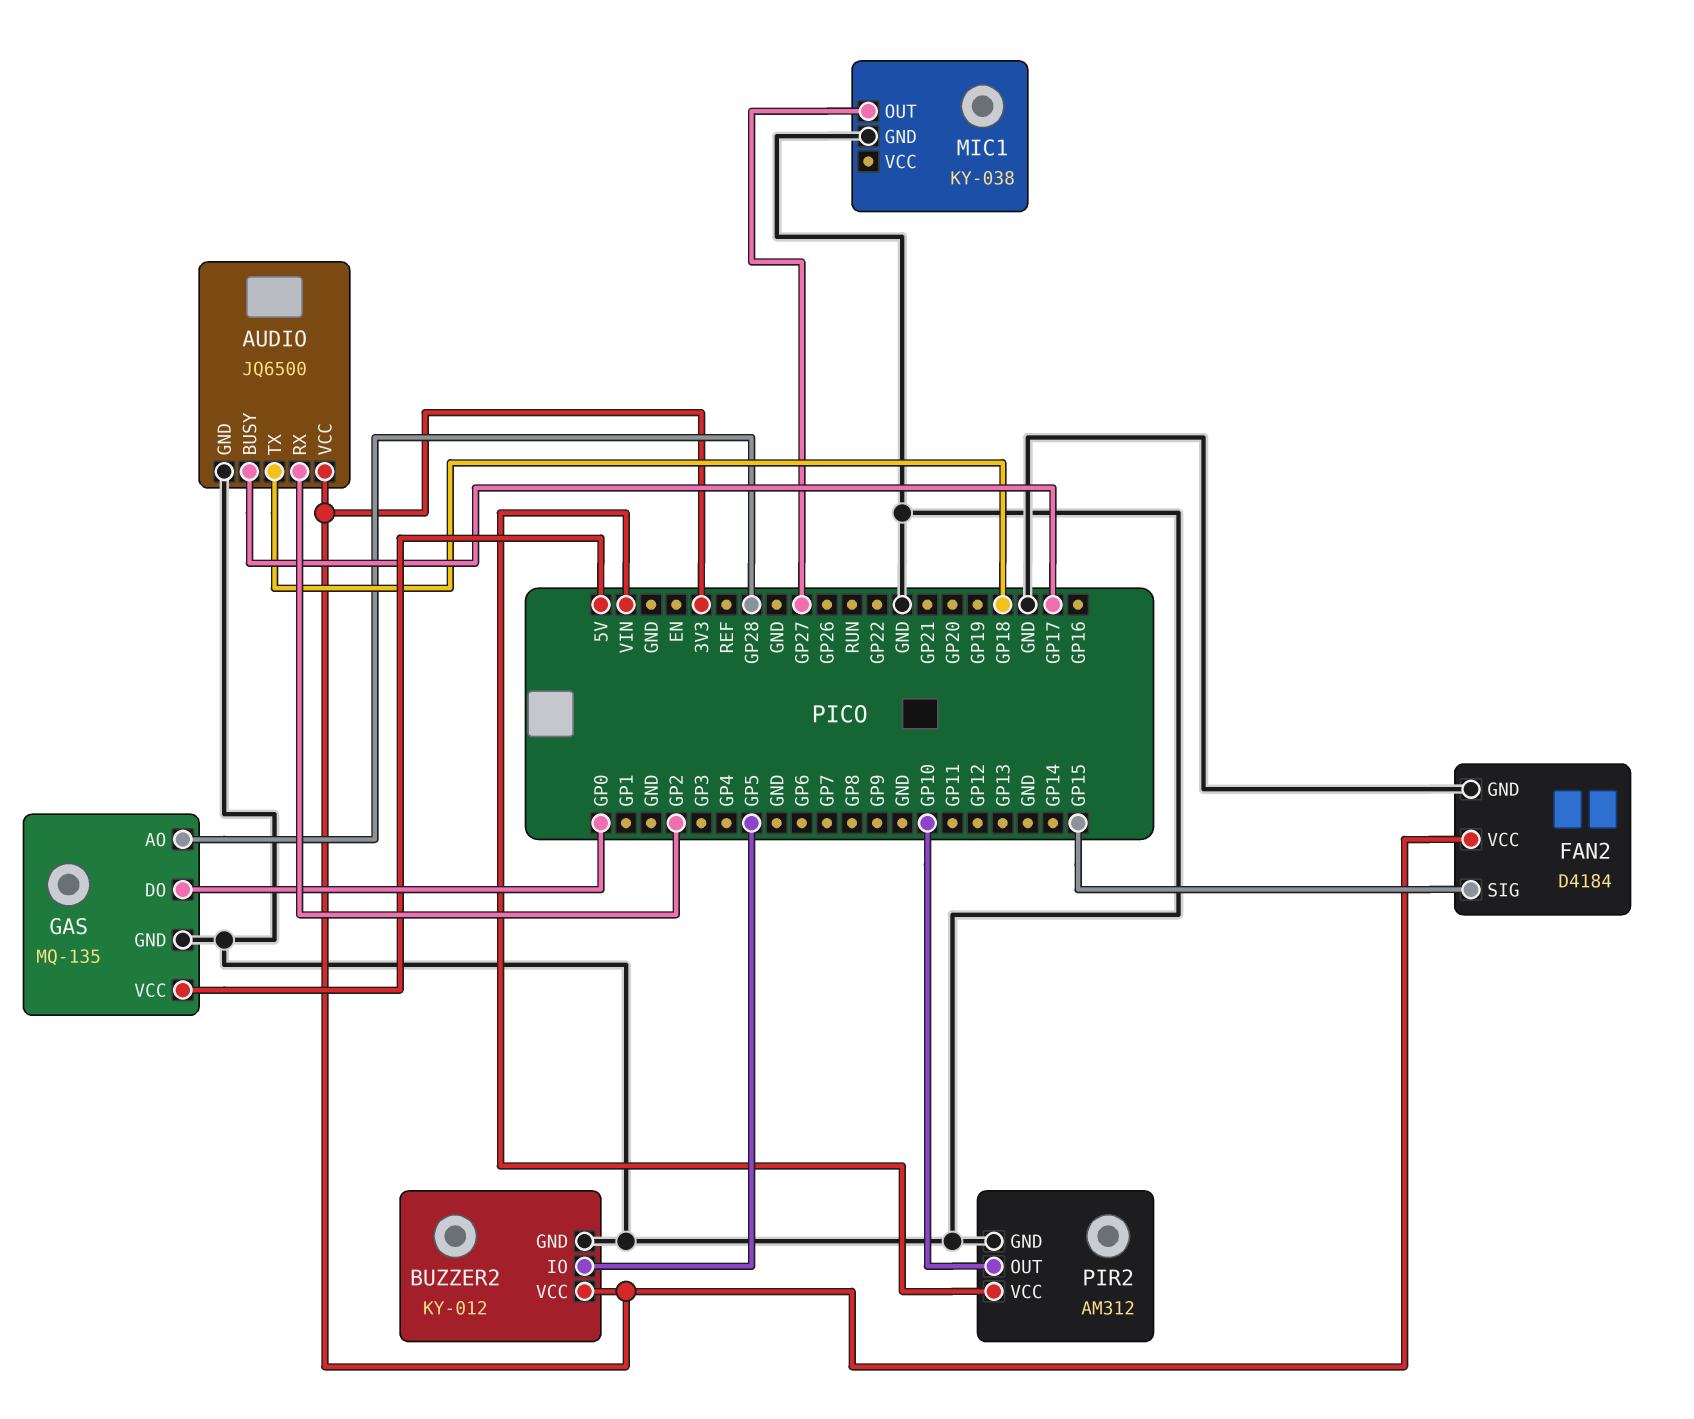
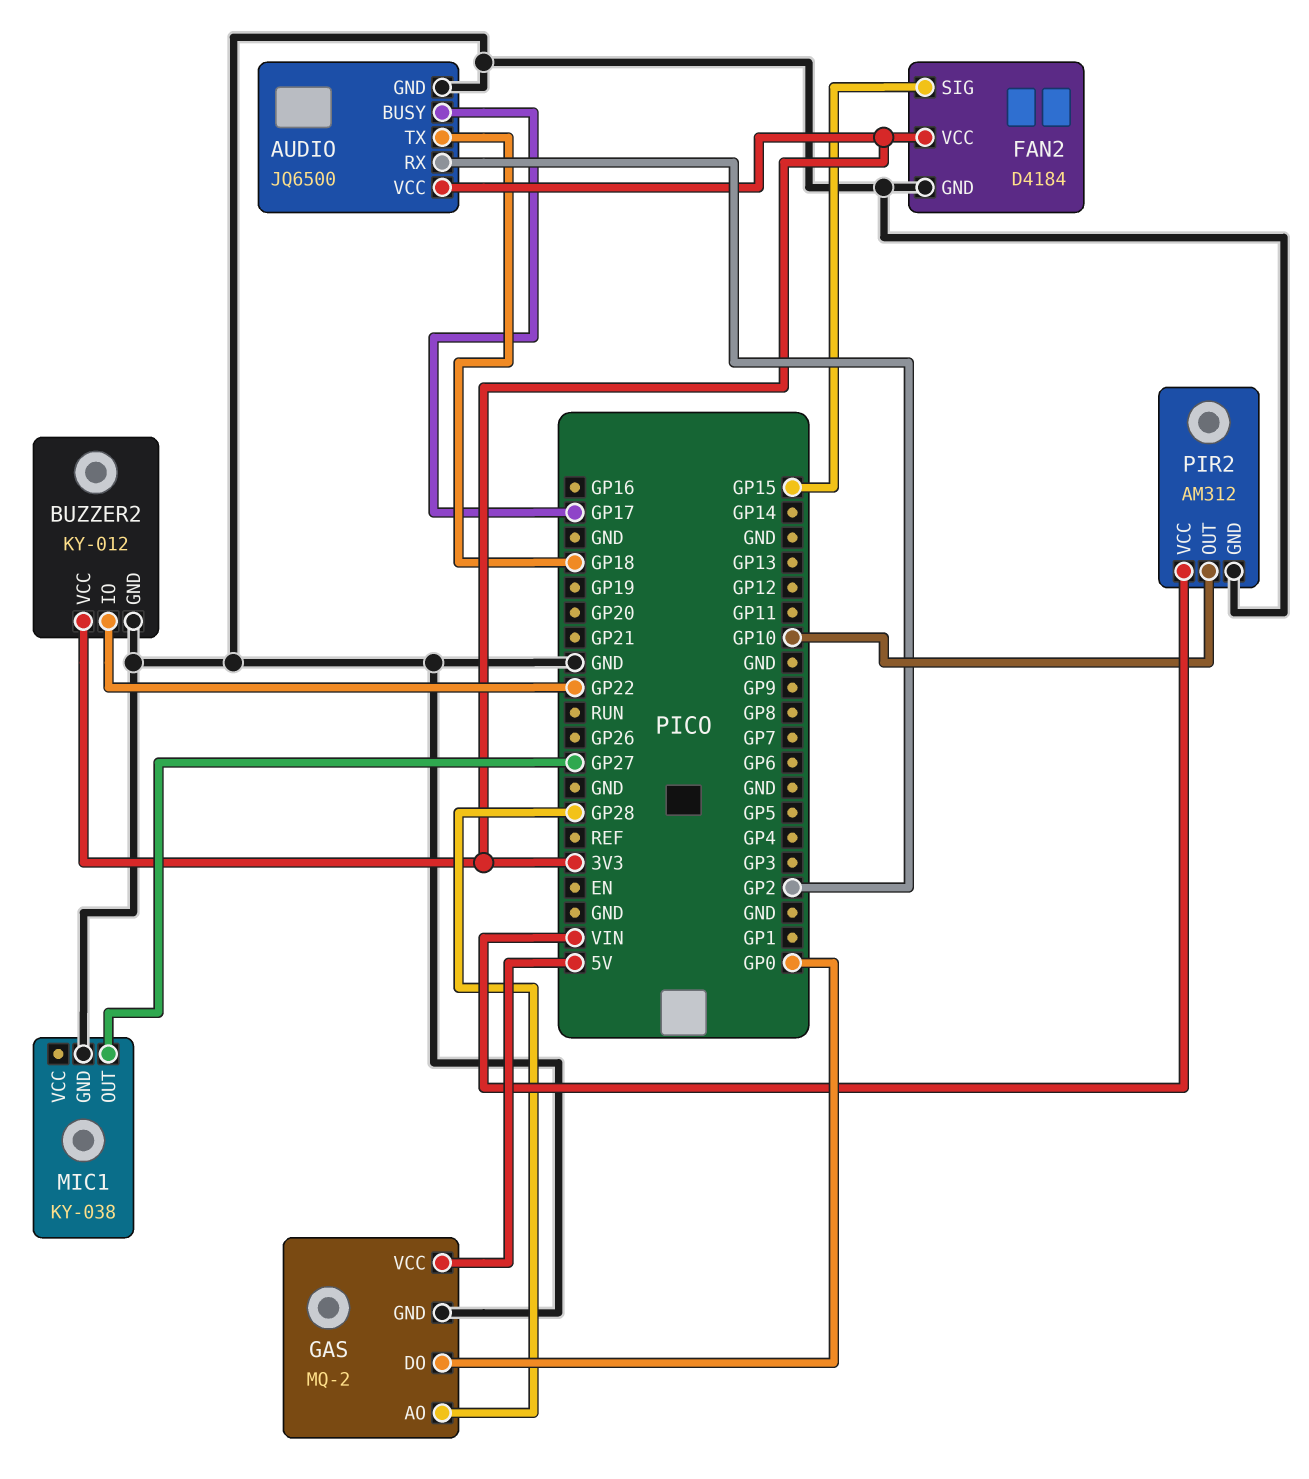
BUZZER2 pin IO: GP5 -> GP22
GAS: MQ-135 -> MQ-2

